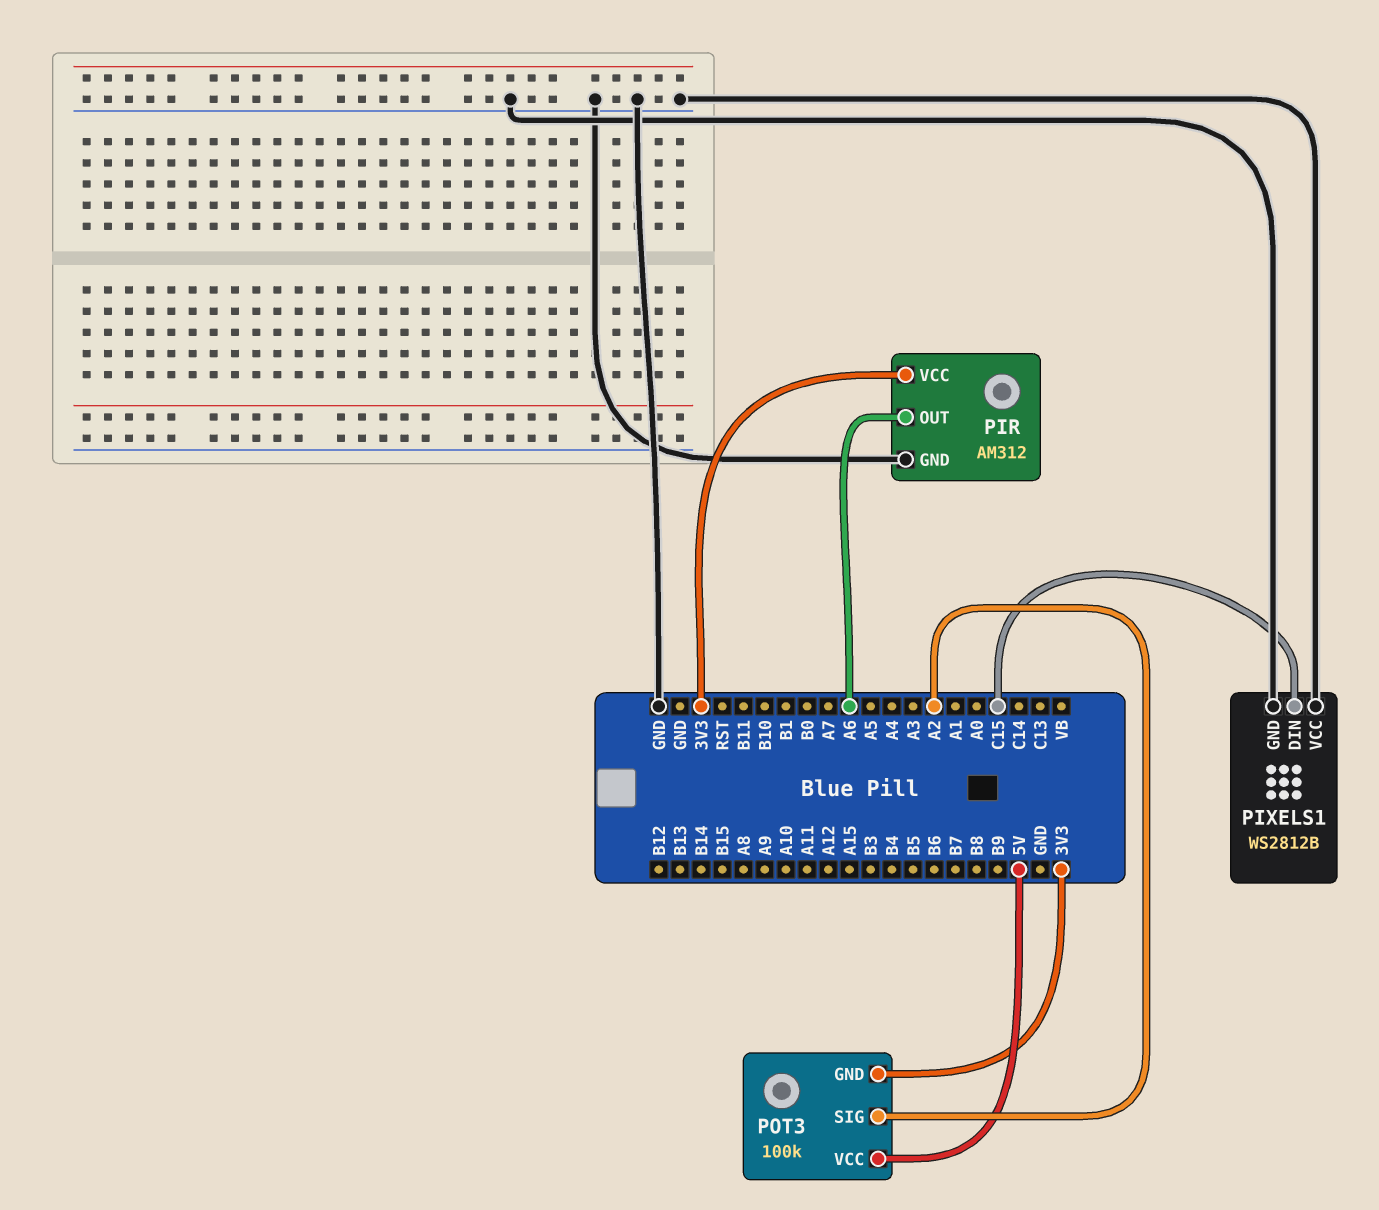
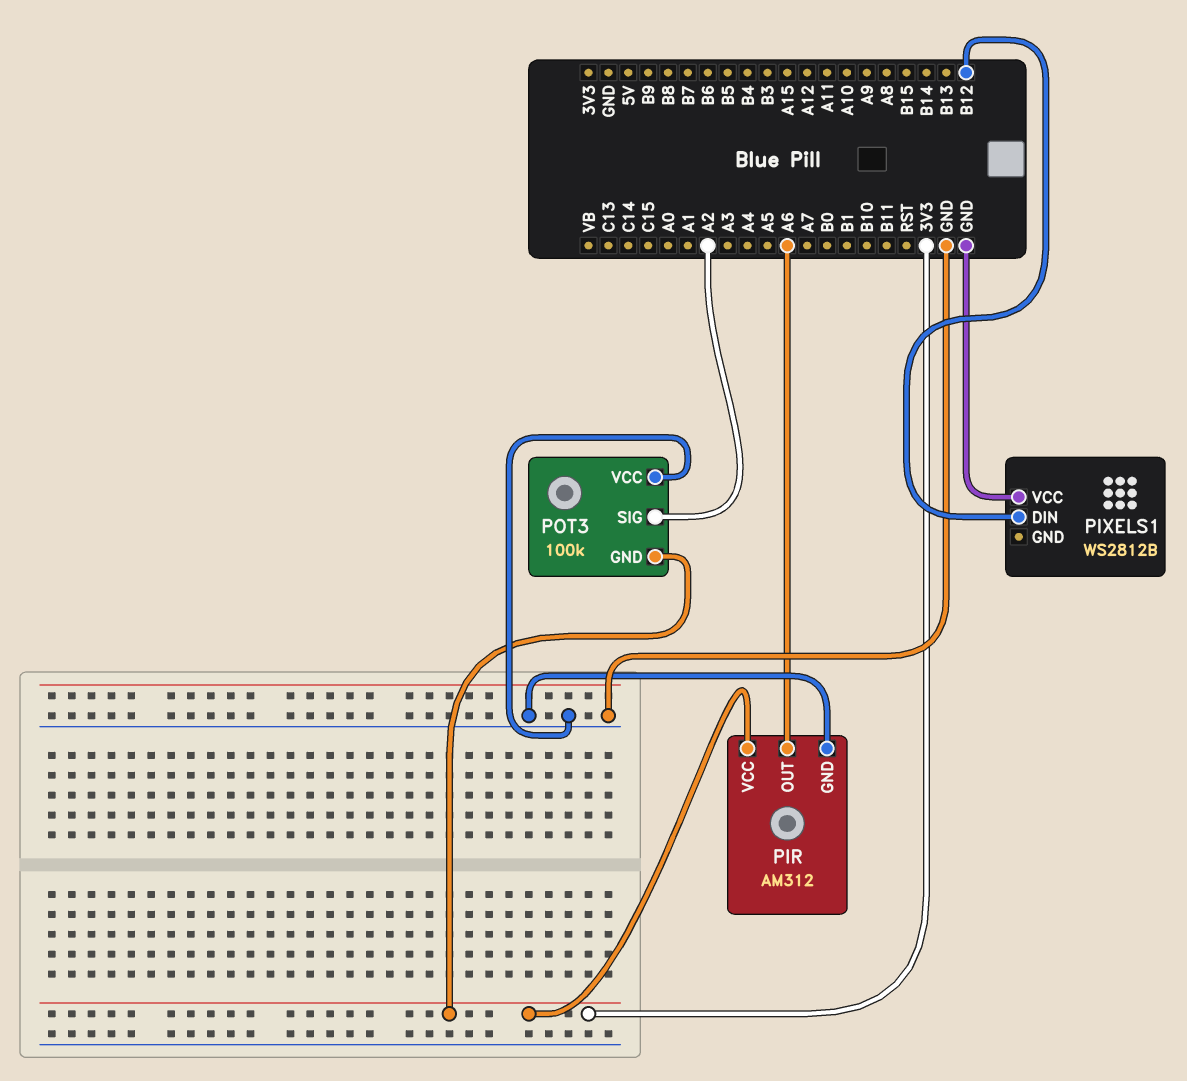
PIXELS1 pin DIN: C15 -> B12
PIXELS1 pin GND: GND -> none
POT3 pin VCC: 5V -> GND

